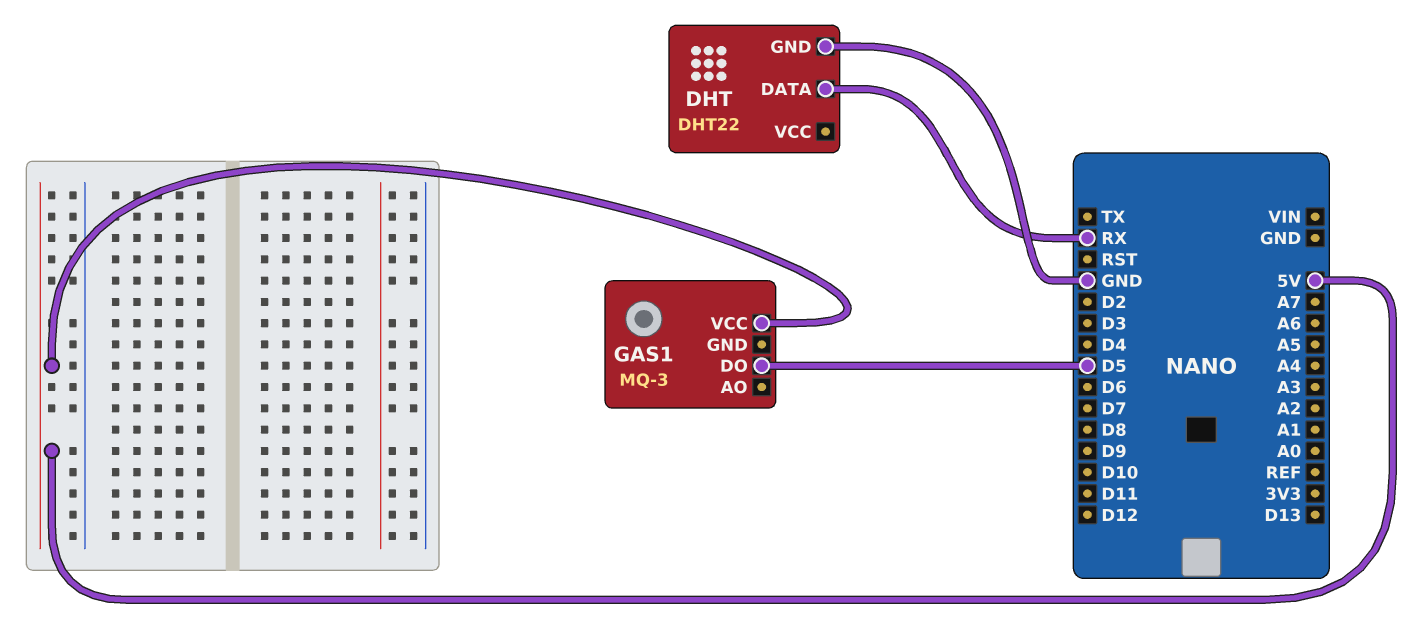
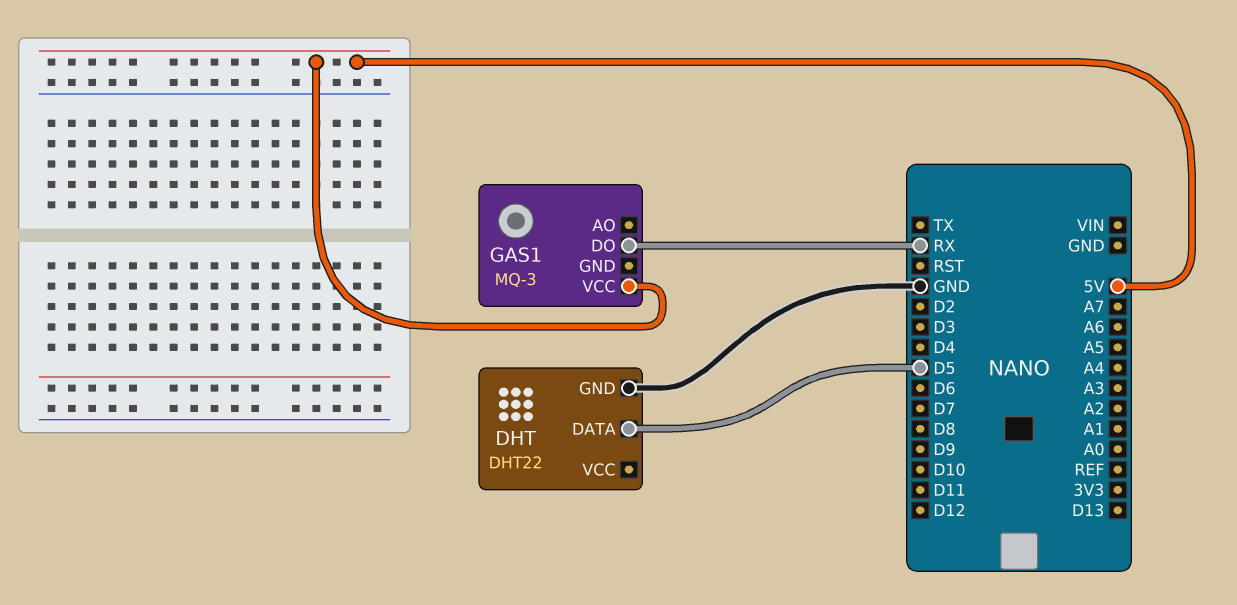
DHT pin DATA: RX -> D5
GAS1 pin DO: D5 -> RX

